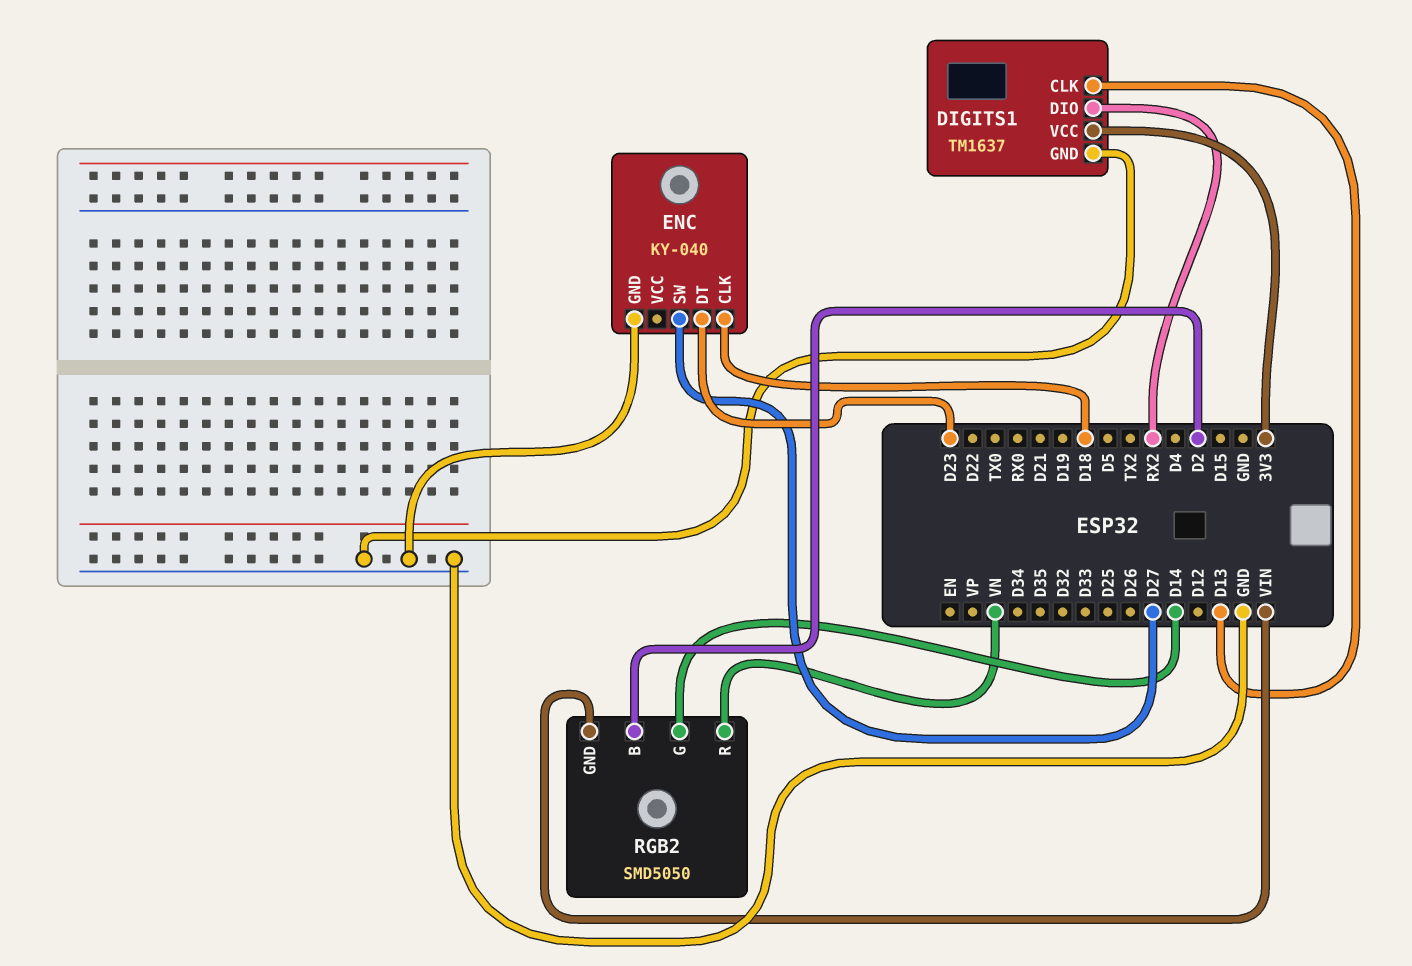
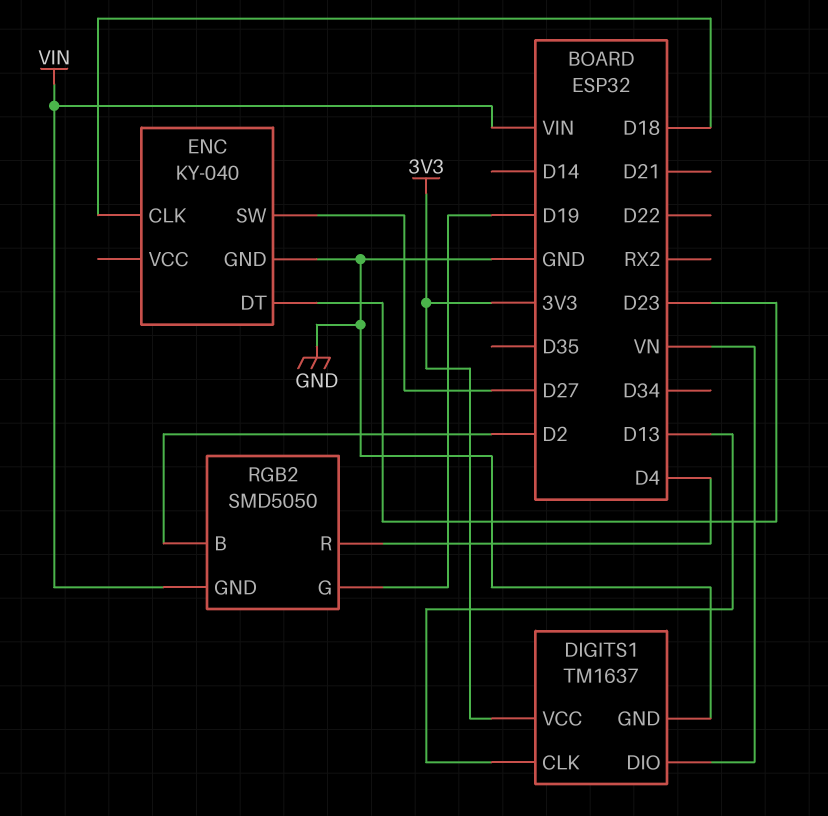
DIGITS1 pin DIO: RX2 -> VN
RGB2 pin G: D14 -> D19
RGB2 pin R: VN -> D4

